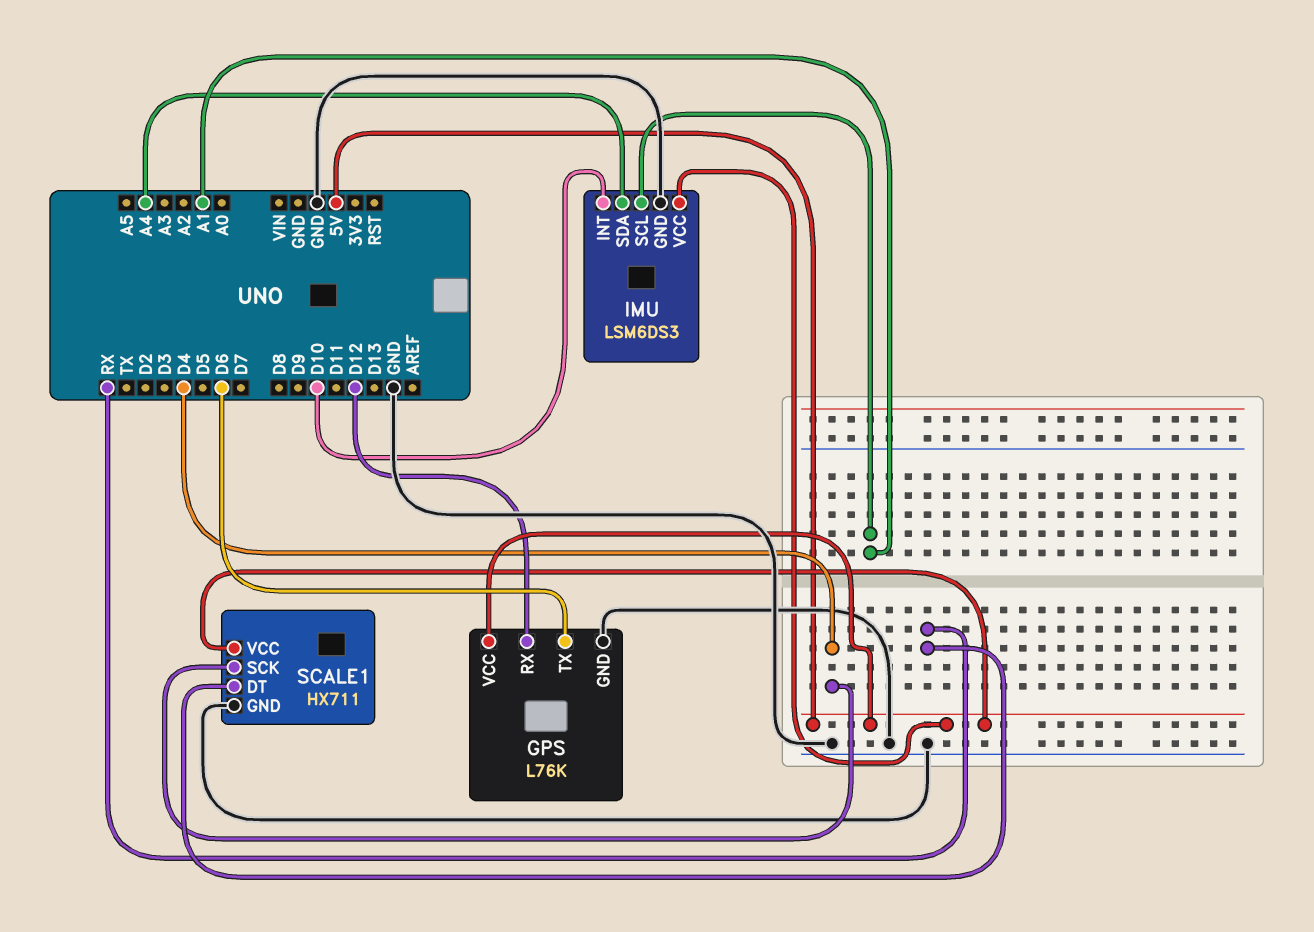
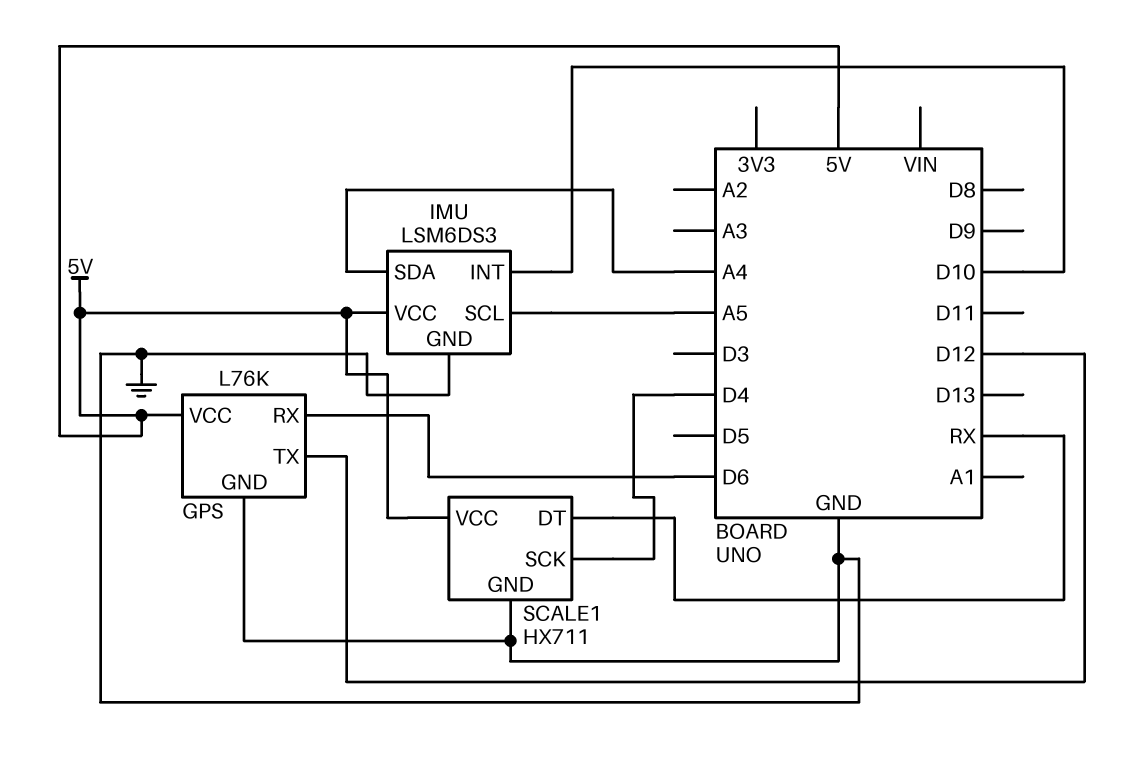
GPS pin RX: D12 -> D6
GPS pin TX: D6 -> D12
IMU pin SCL: A1 -> A5

